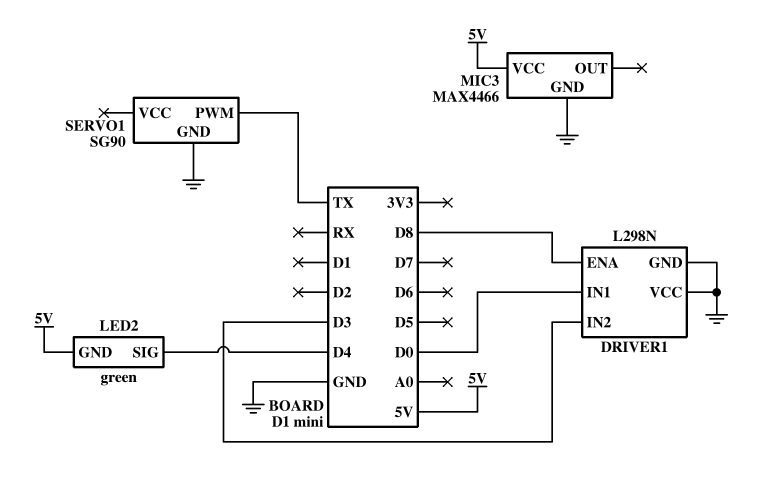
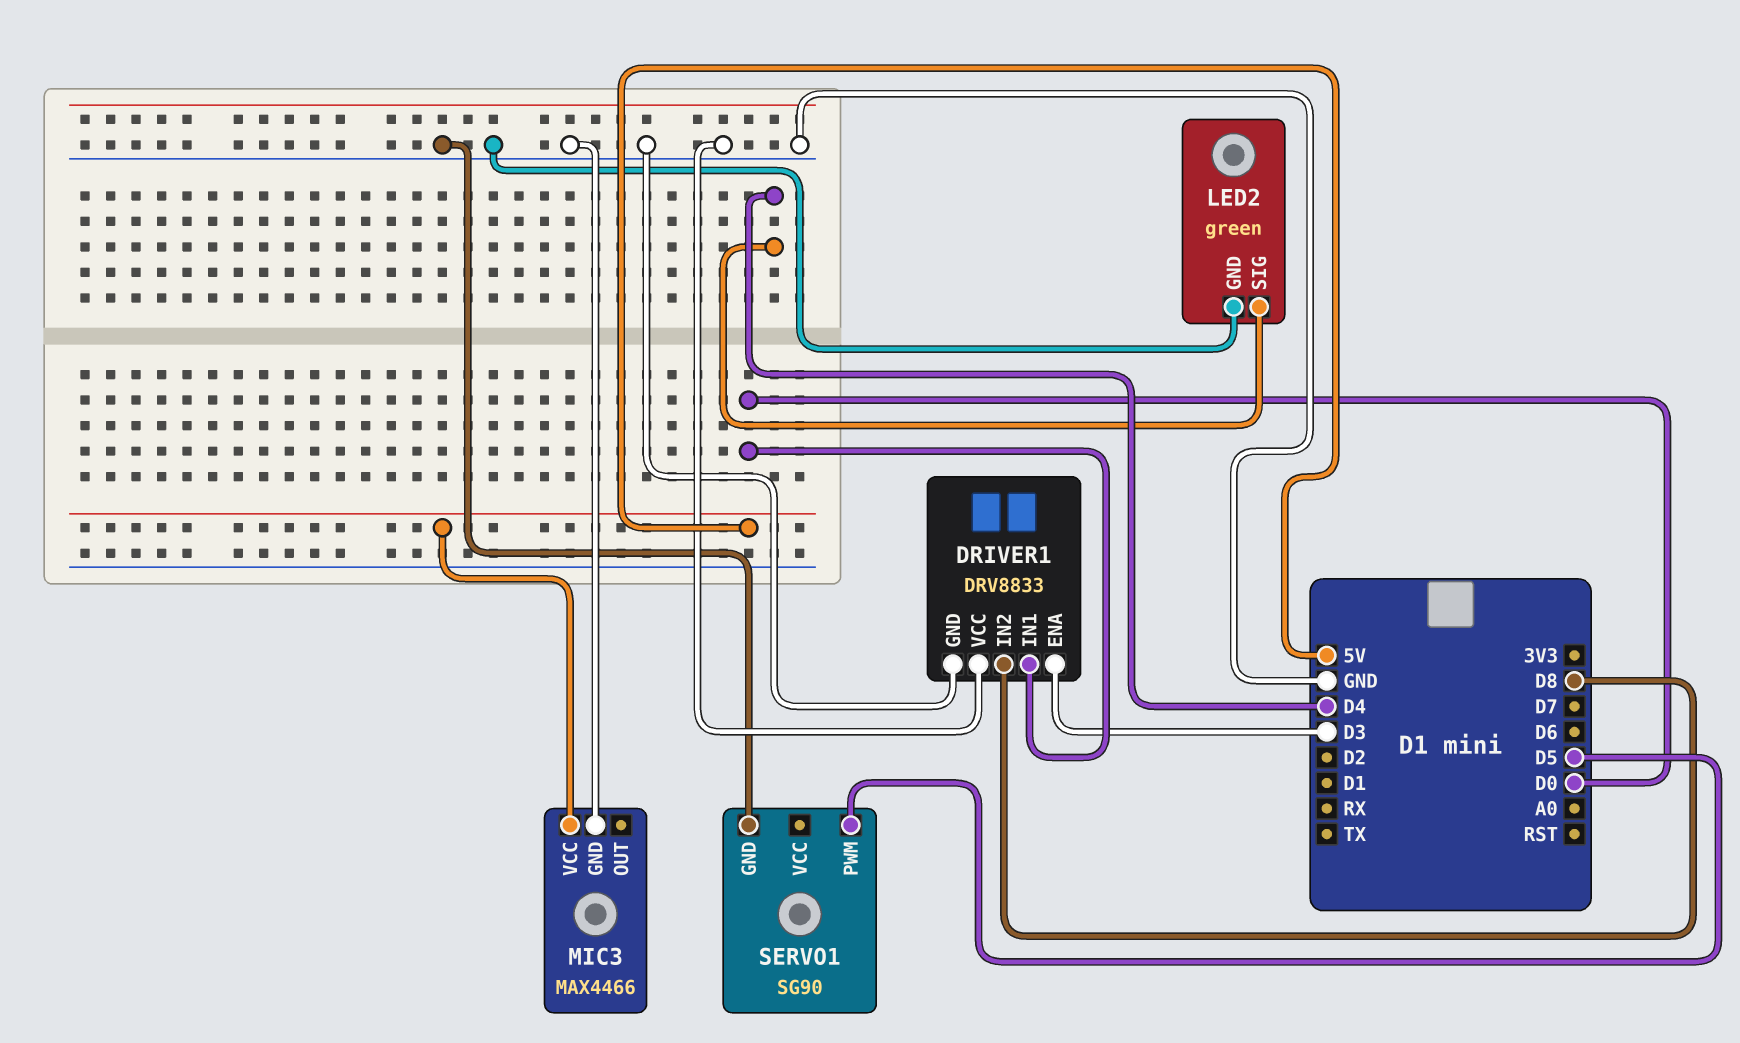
DRIVER1: L298N -> DRV8833
DRIVER1 pin ENA: D8 -> D3
DRIVER1 pin IN2: D3 -> D8
LED2 pin GND: 5V -> GND
SERVO1 pin PWM: TX -> D5

